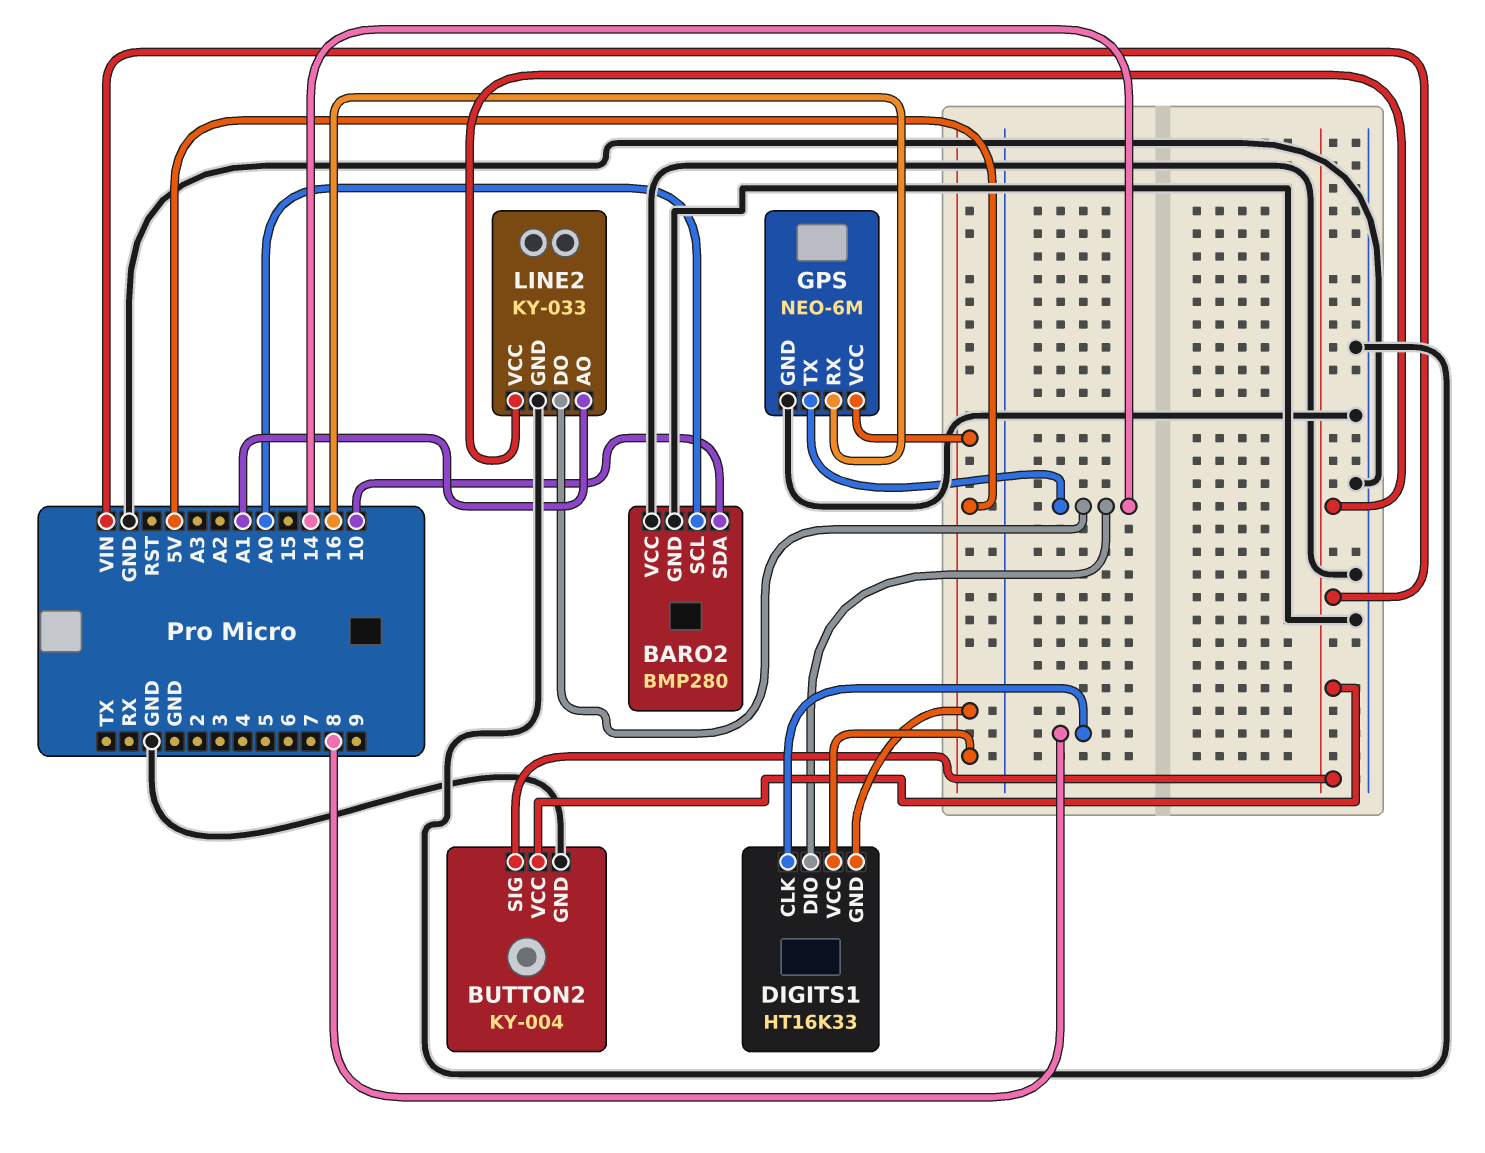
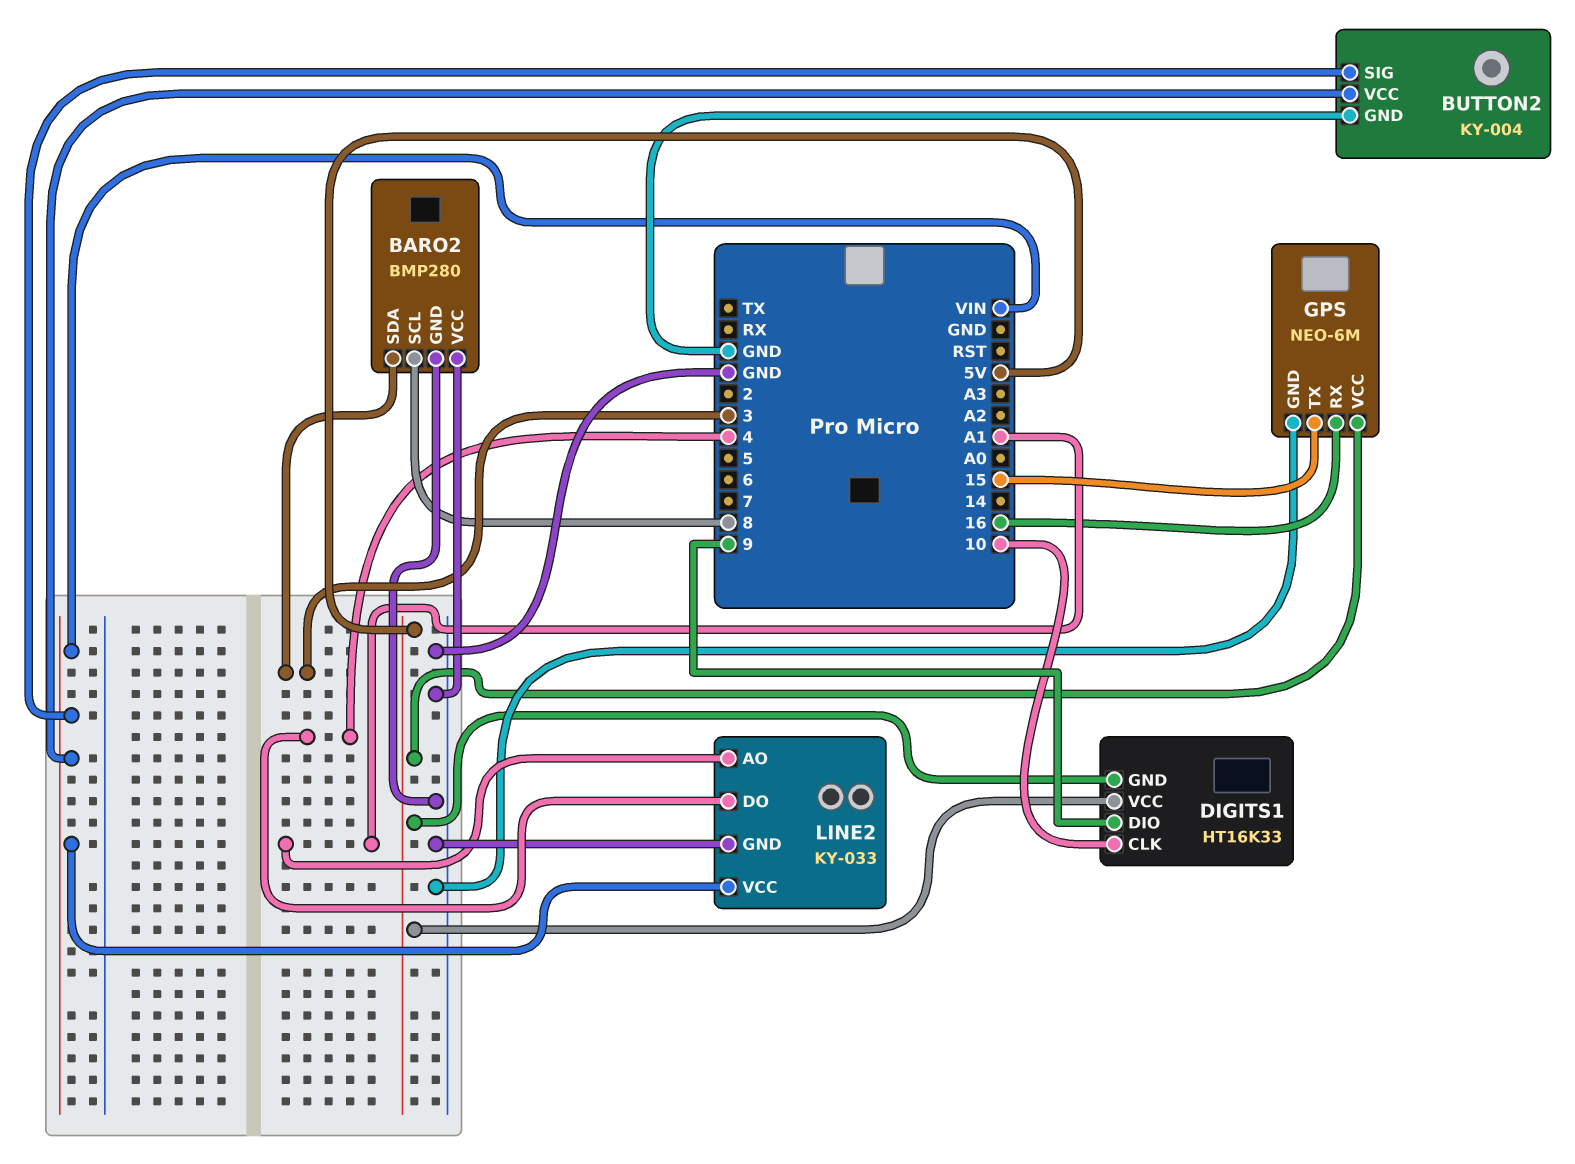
BARO2 pin SCL: A0 -> 8
BARO2 pin SDA: 10 -> 3
DIGITS1 pin CLK: 8 -> 10
DIGITS1 pin DIO: 14 -> 9
GPS pin TX: 14 -> 15
LINE2 pin DO: 14 -> 4

